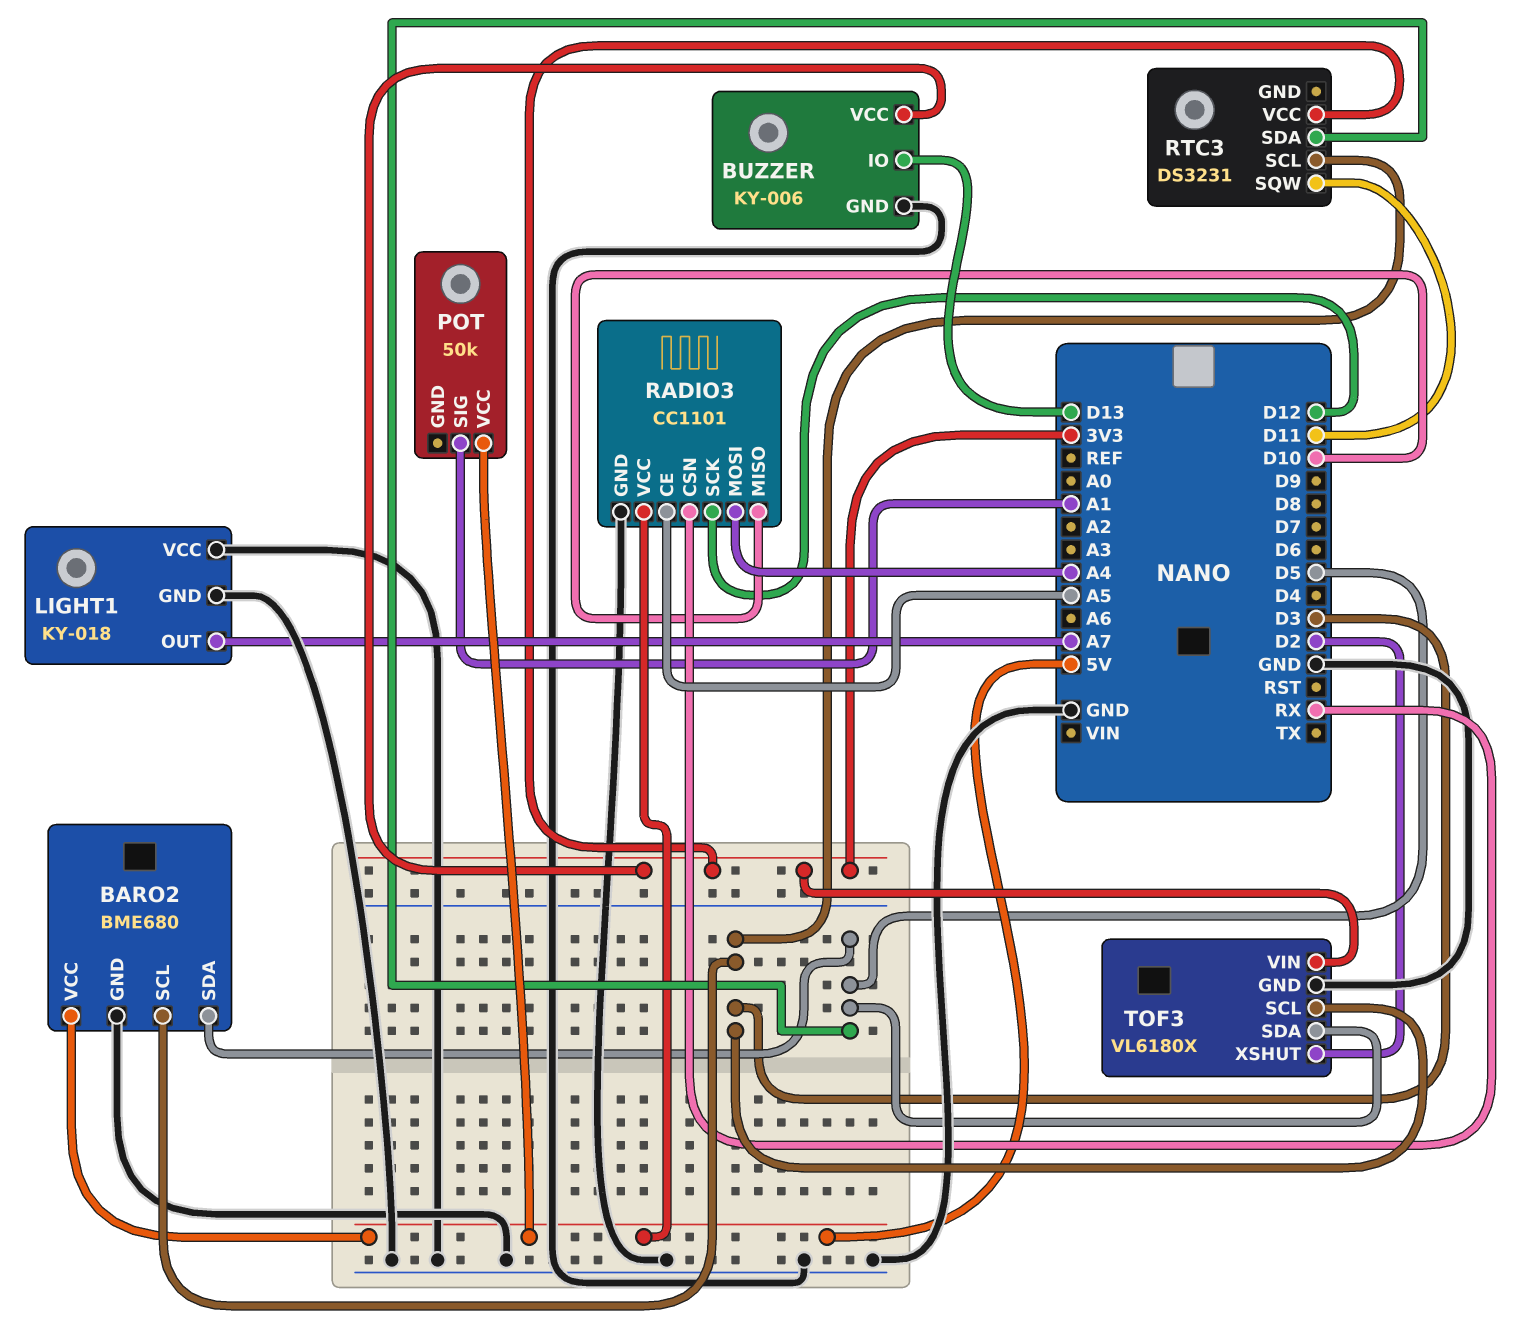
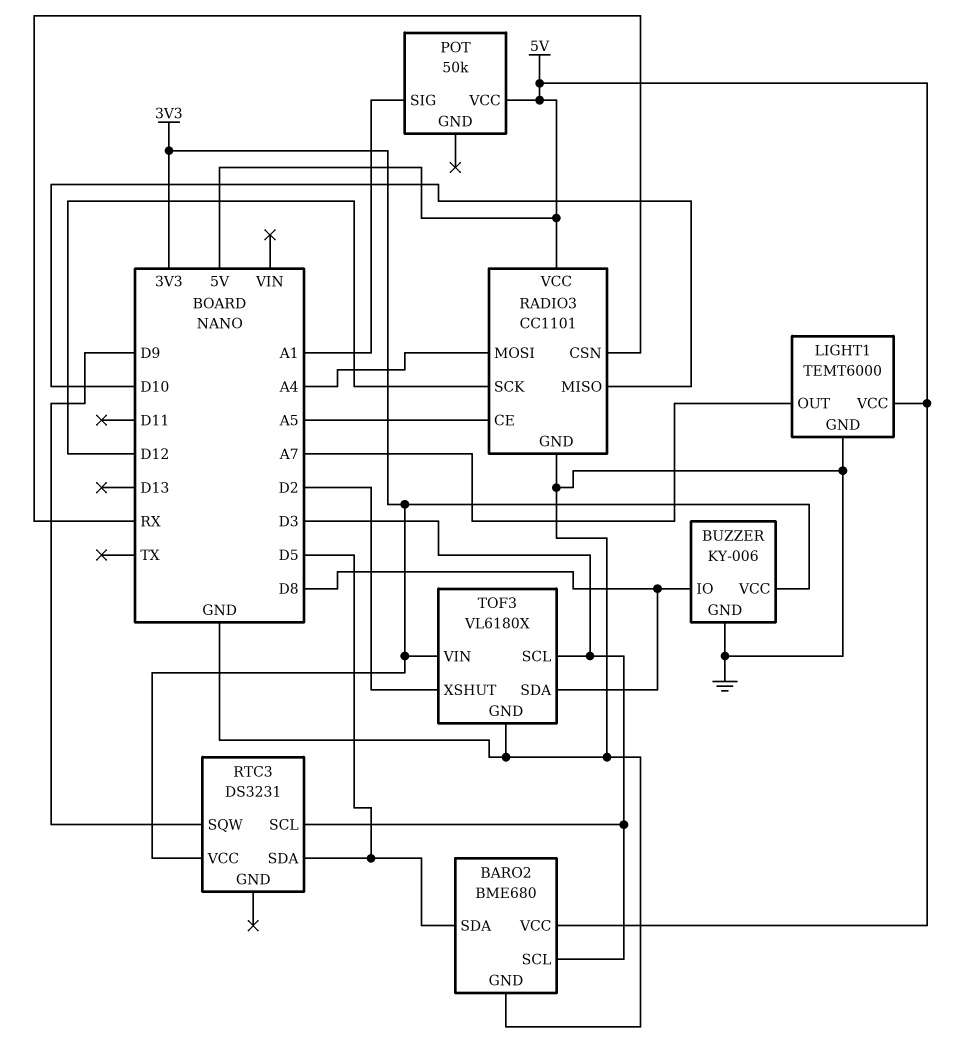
BUZZER pin IO: D13 -> D8
LIGHT1: KY-018 -> TEMT6000
LIGHT1 pin VCC: GND -> 5V
RTC3 pin SQW: D11 -> D9
TOF3 pin SDA: D5 -> D8

